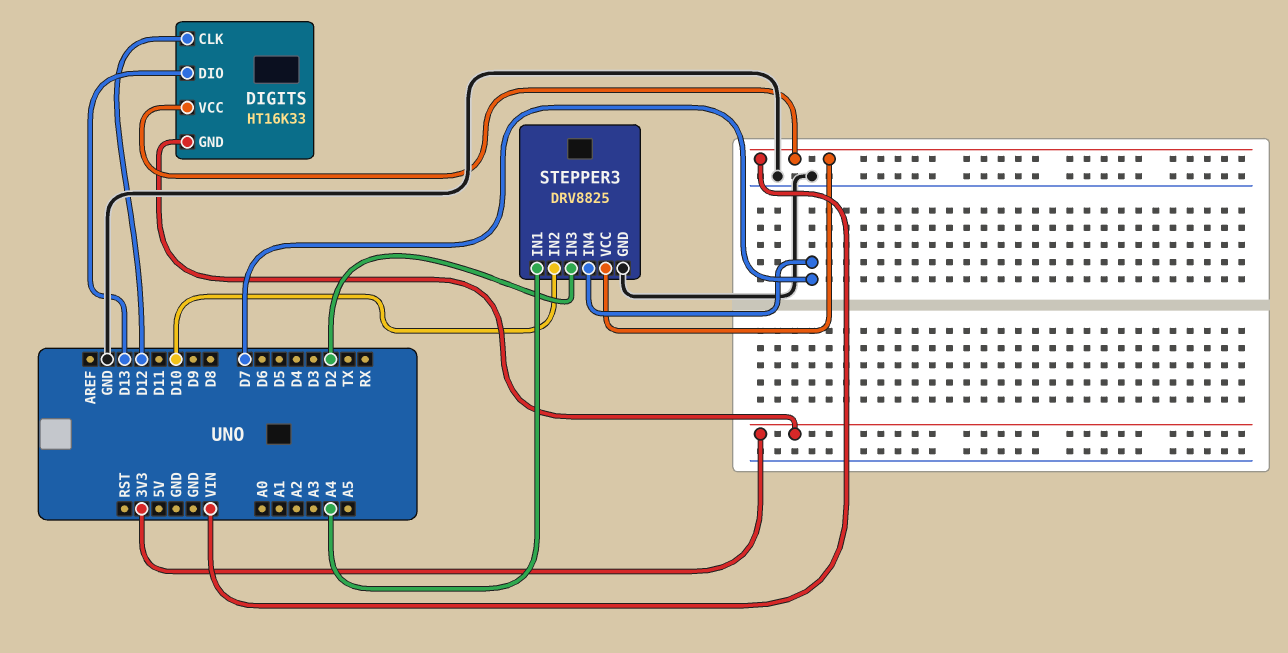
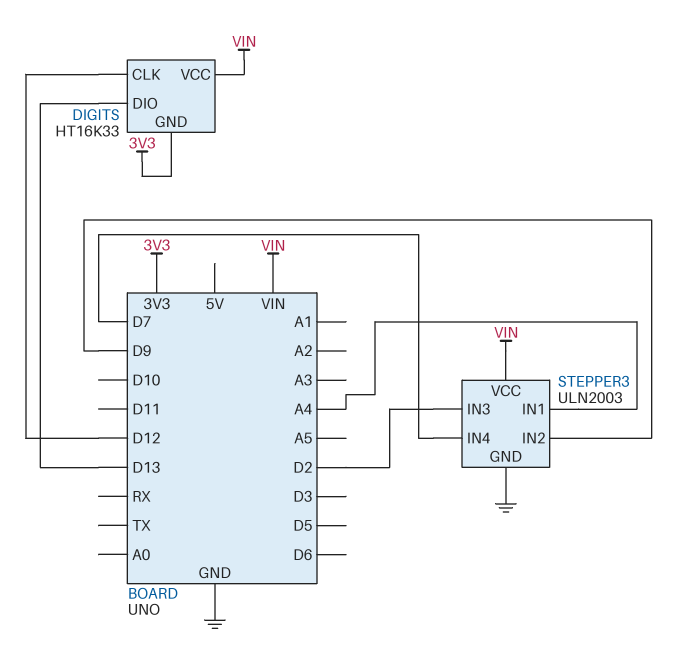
STEPPER3: DRV8825 -> ULN2003
STEPPER3 pin IN2: D10 -> D9

